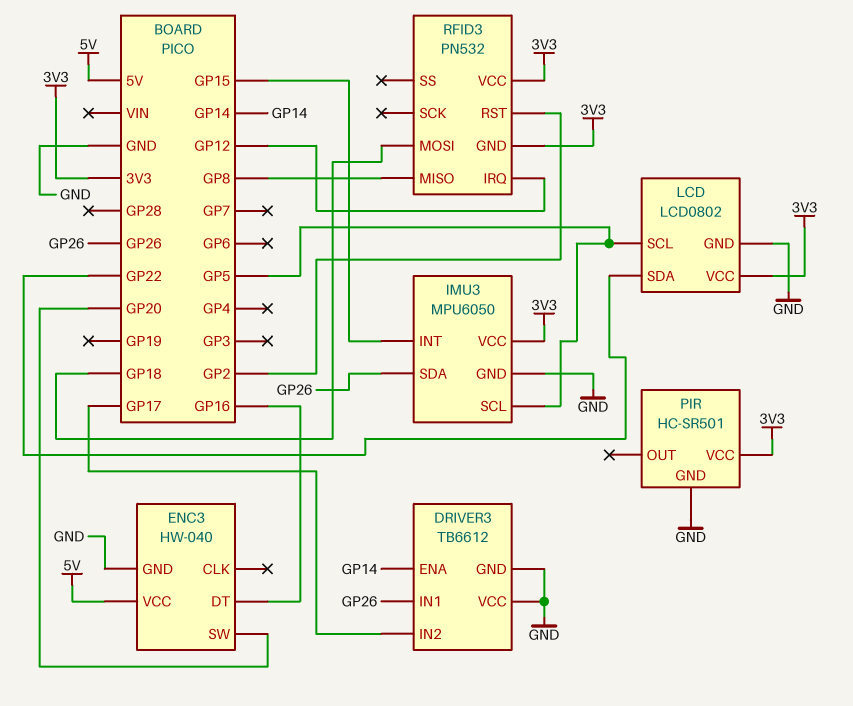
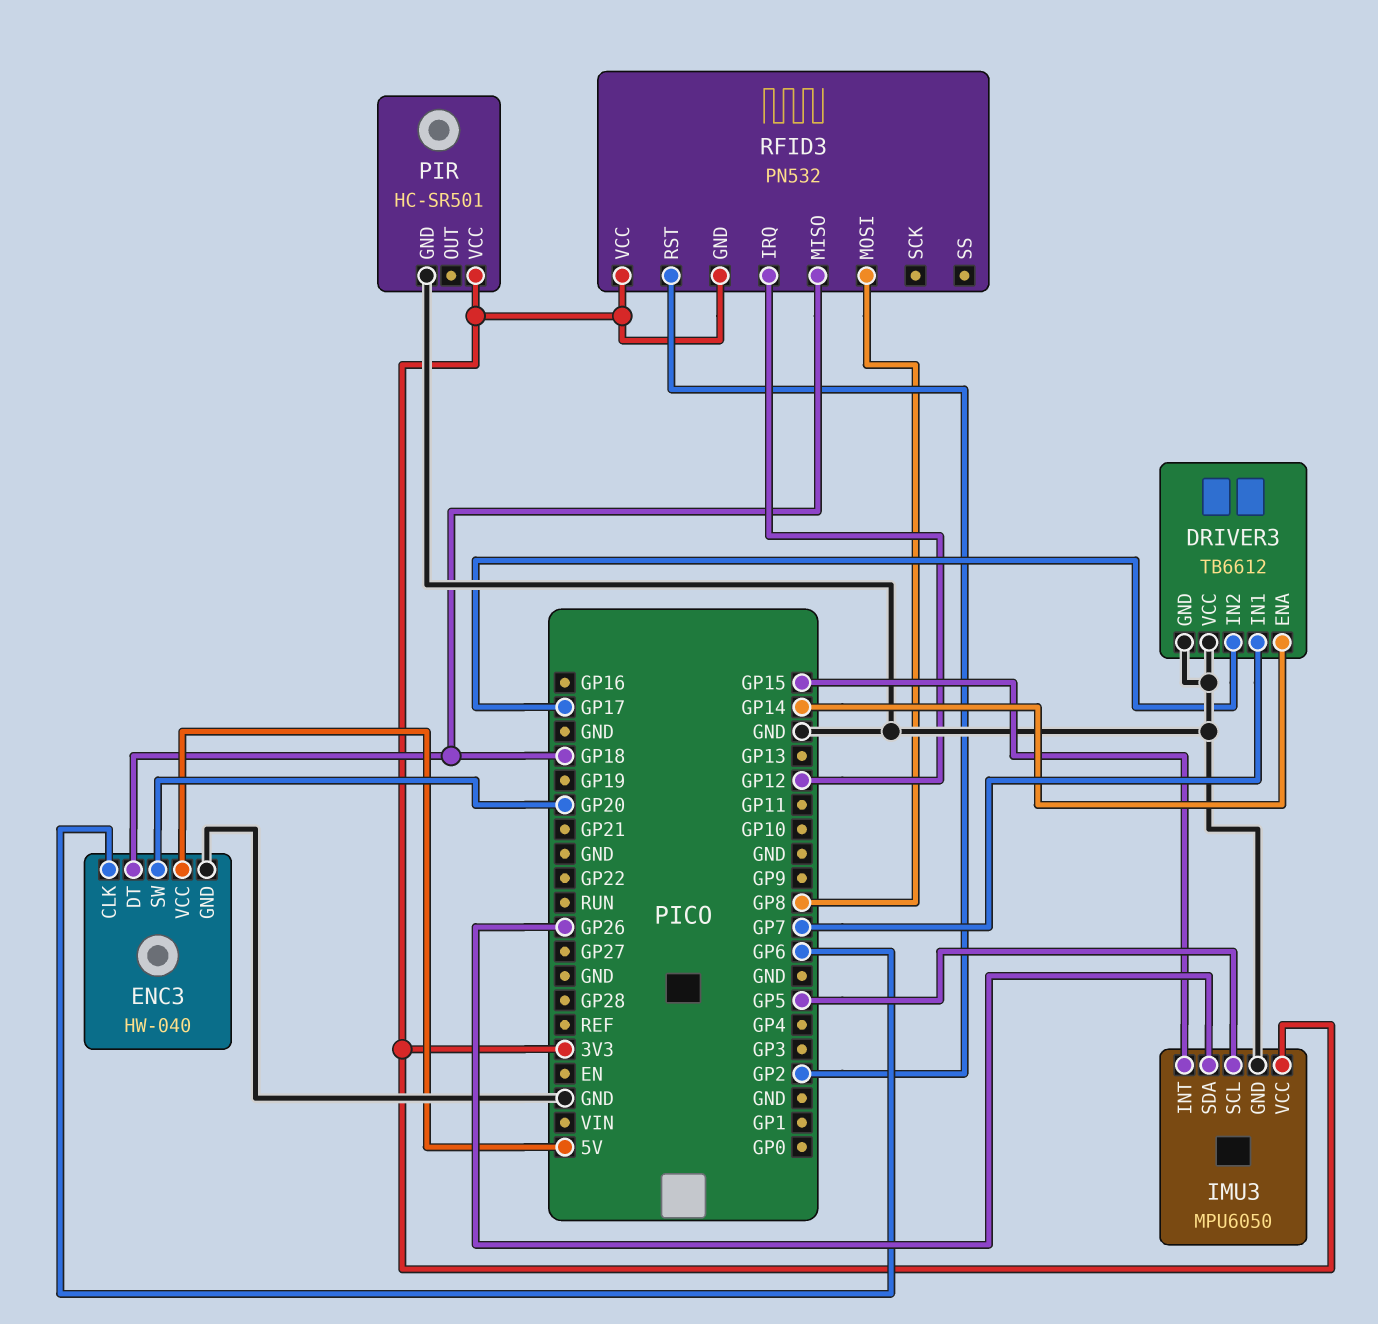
DRIVER3 pin IN1: GP26 -> GP7
ENC3 pin CLK: none -> GP6
ENC3 pin DT: GP16 -> GP18
LCD: LCD0802 -> none
LCD pin GND: GND -> none
LCD pin SCL: GP5 -> none
LCD pin SDA: GP22 -> none
LCD pin VCC: 3V3 -> none
RFID3 pin MISO: GP8 -> GP18
RFID3 pin MOSI: GP18 -> GP8

